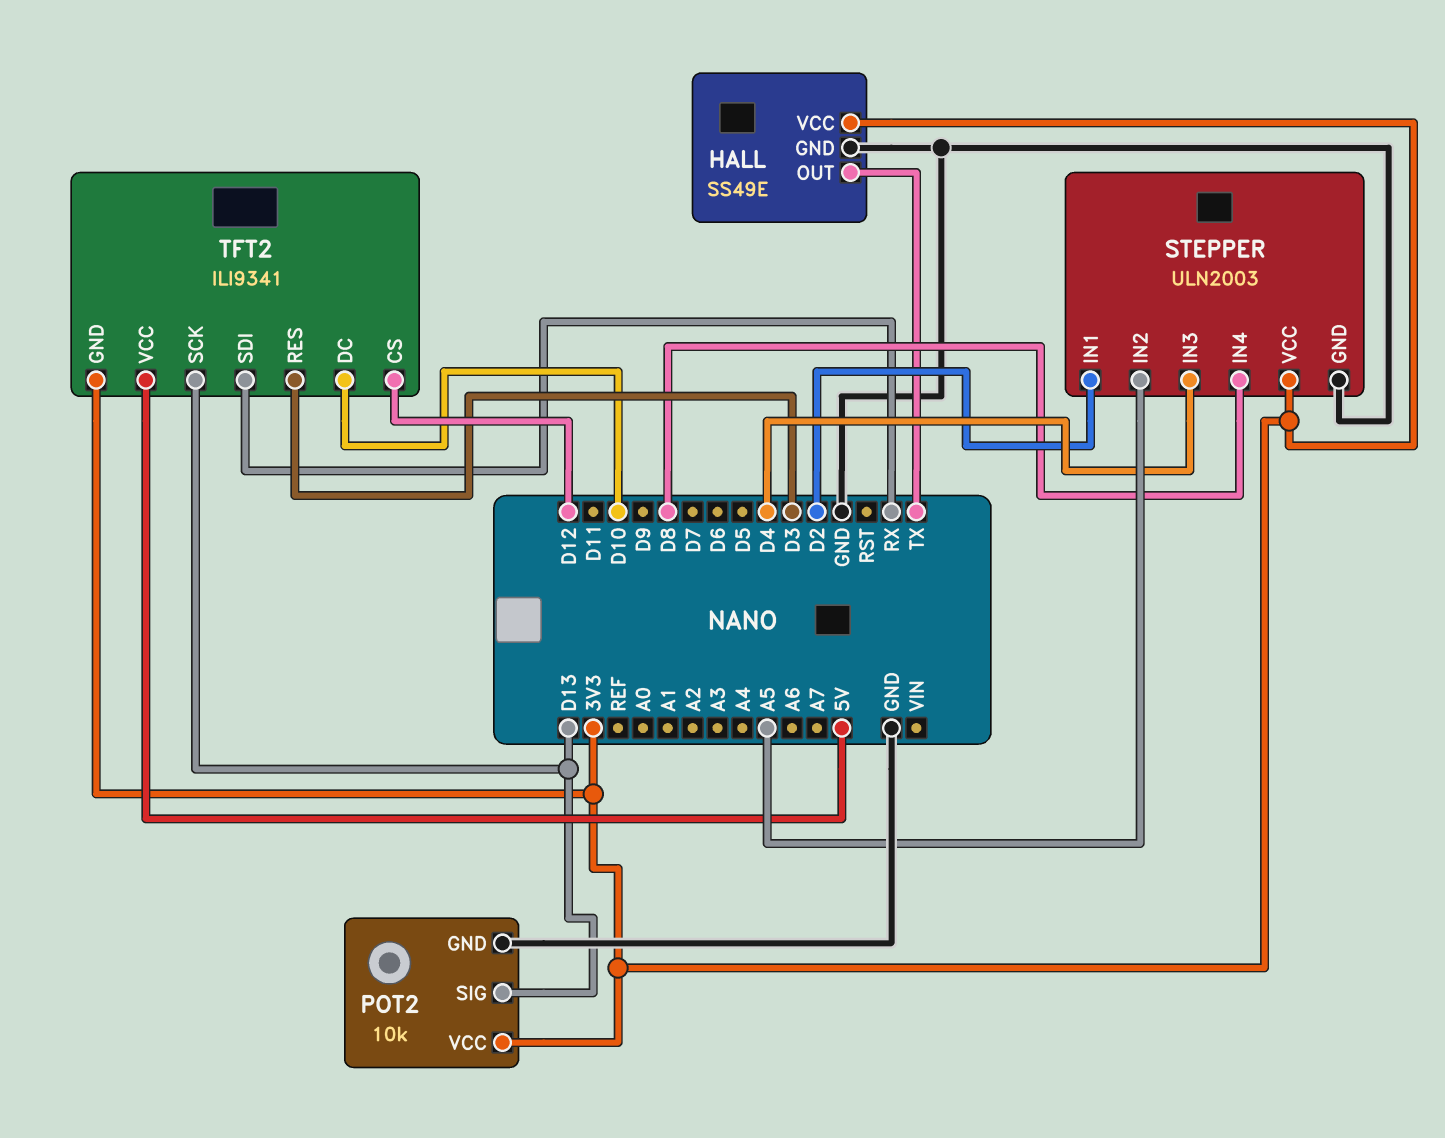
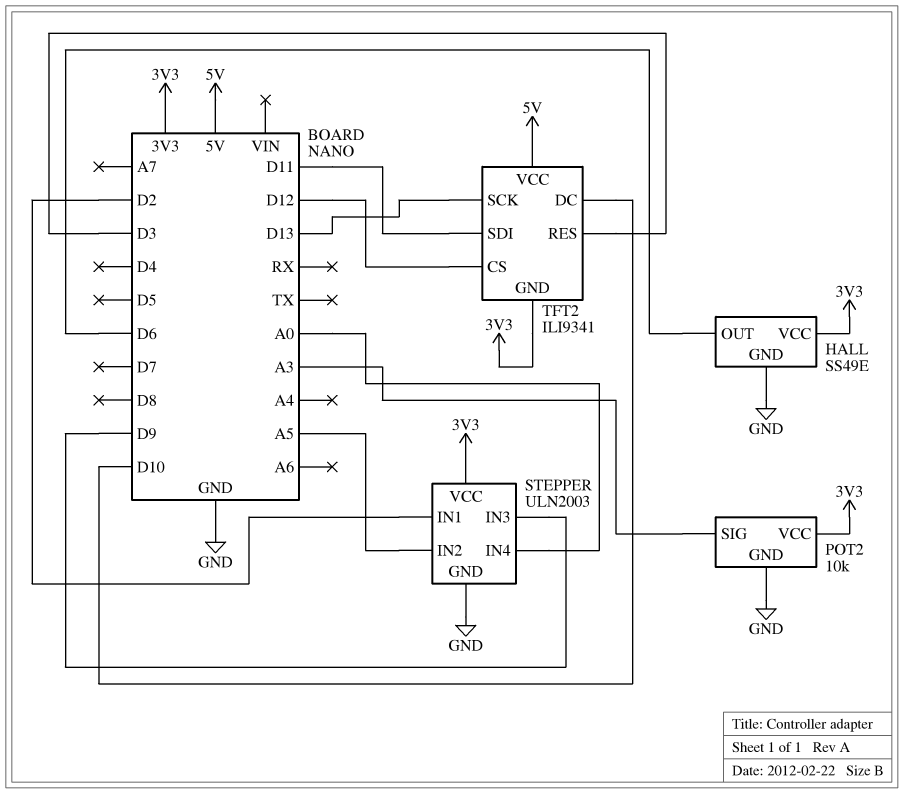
HALL pin OUT: TX -> D6
POT2 pin SIG: D13 -> A3
STEPPER pin IN3: D4 -> D9
STEPPER pin IN4: D8 -> A0
TFT2 pin SDI: RX -> D11

